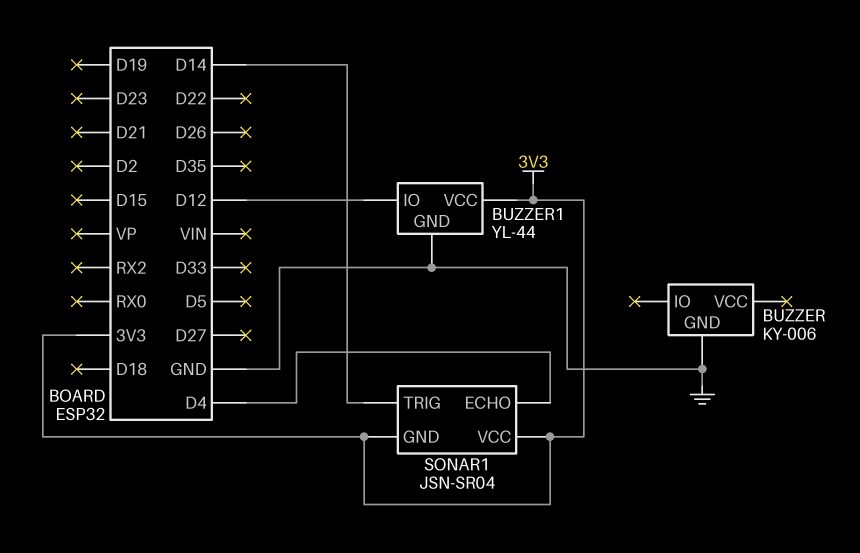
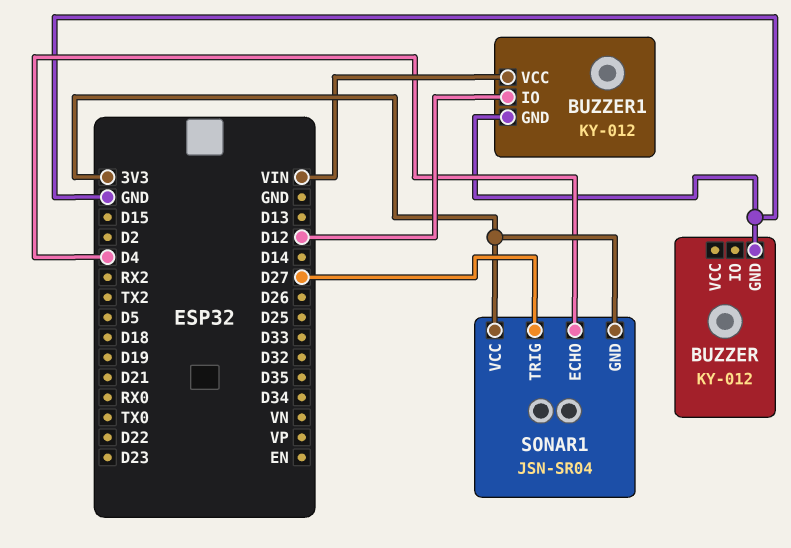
BUZZER: KY-006 -> KY-012
BUZZER1: YL-44 -> KY-012
BUZZER1 pin VCC: 3V3 -> VIN
SONAR1 pin TRIG: D14 -> D27

